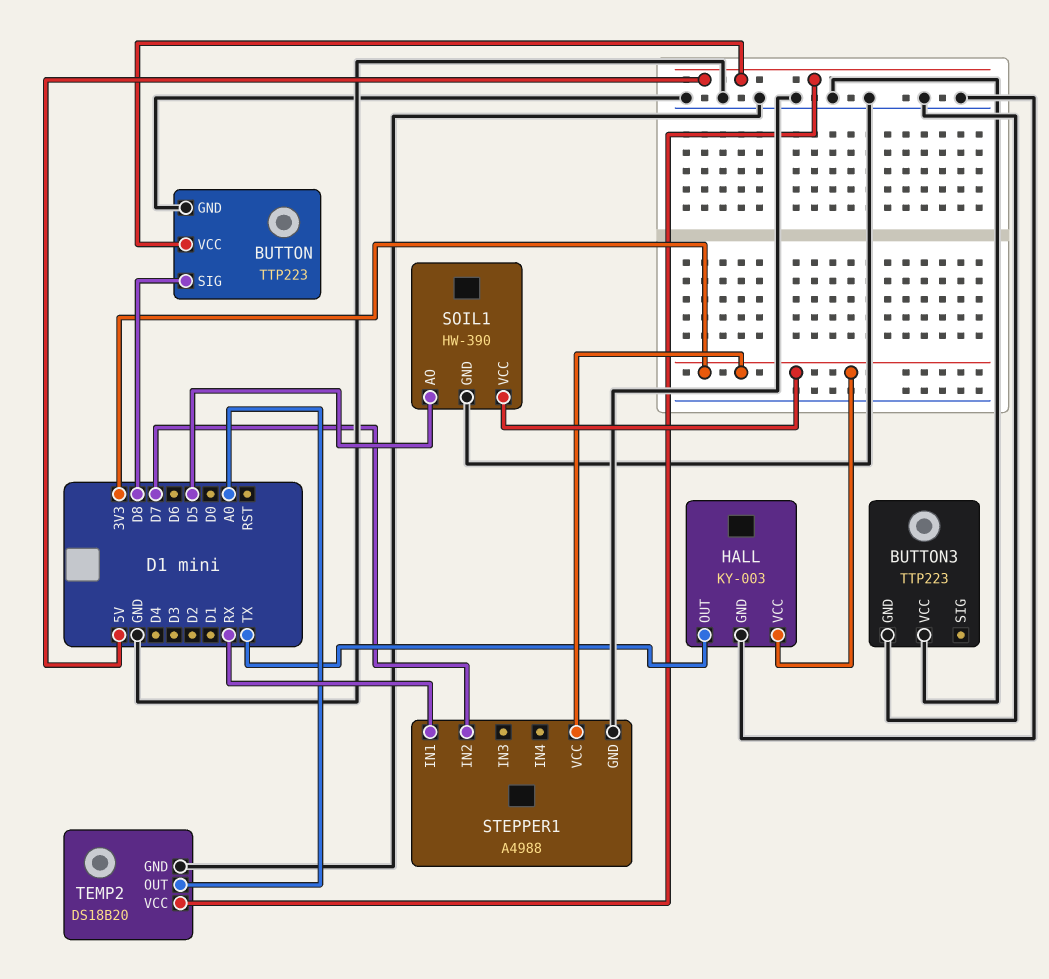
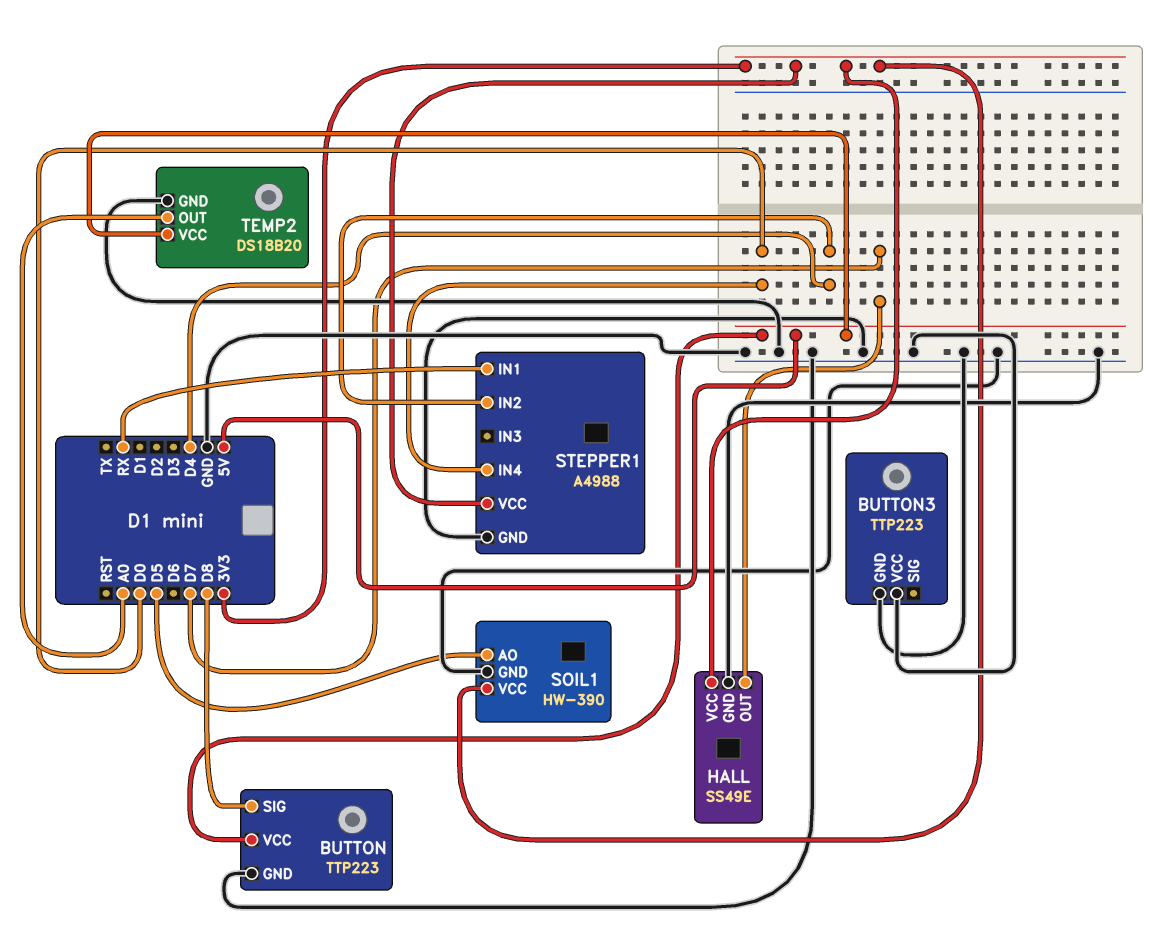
HALL: KY-003 -> SS49E
HALL pin OUT: TX -> D7
STEPPER1 pin IN2: D7 -> D4
STEPPER1 pin IN4: none -> D0

